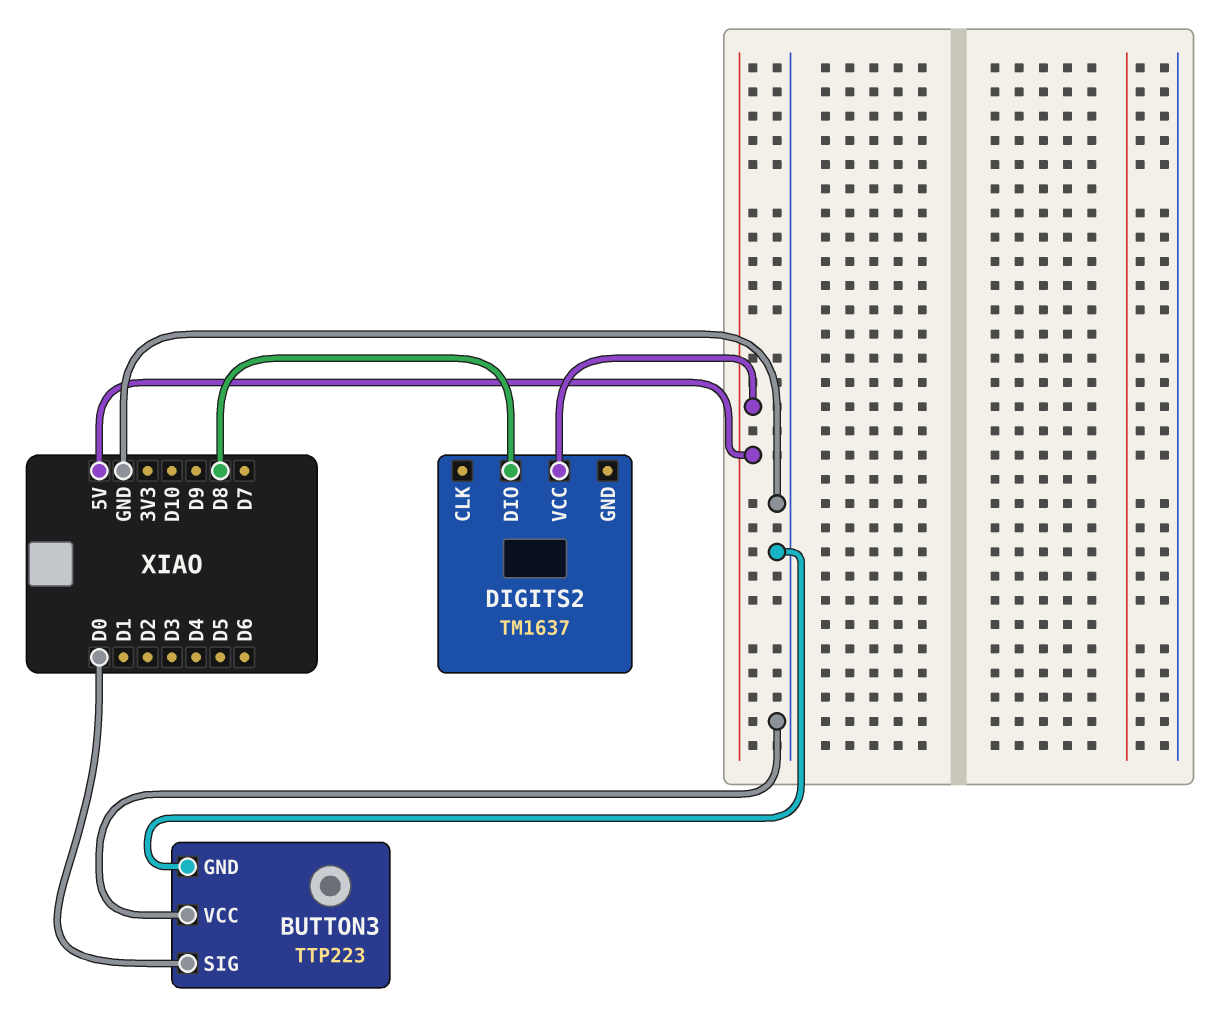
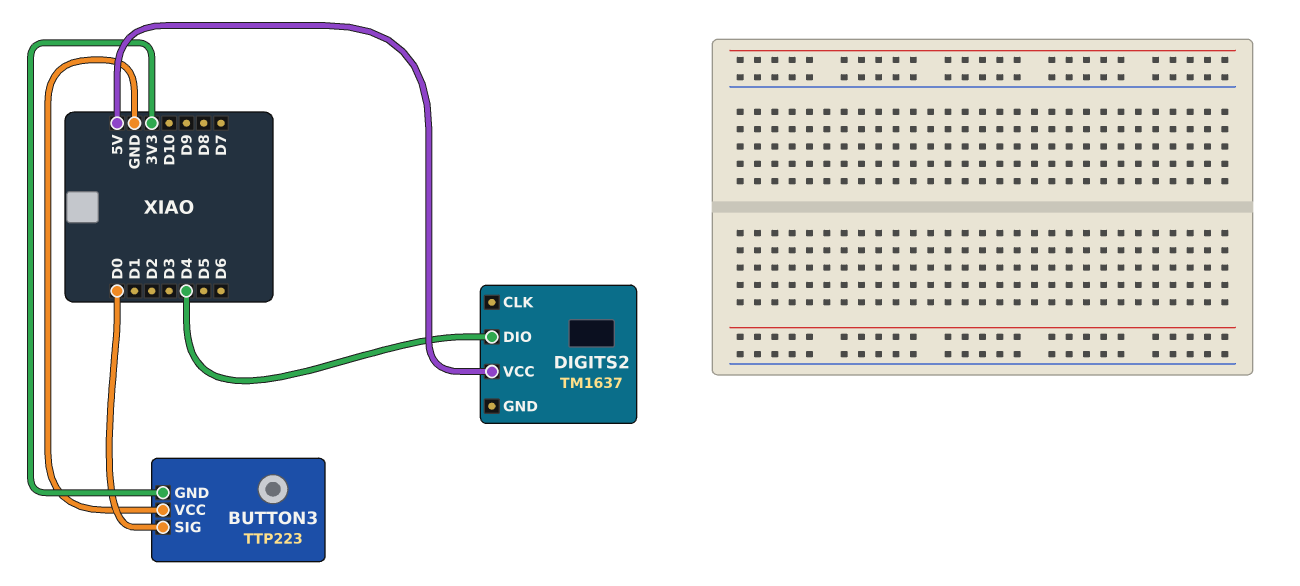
BUTTON3 pin GND: GND -> 3V3
DIGITS2 pin DIO: D8 -> D4

